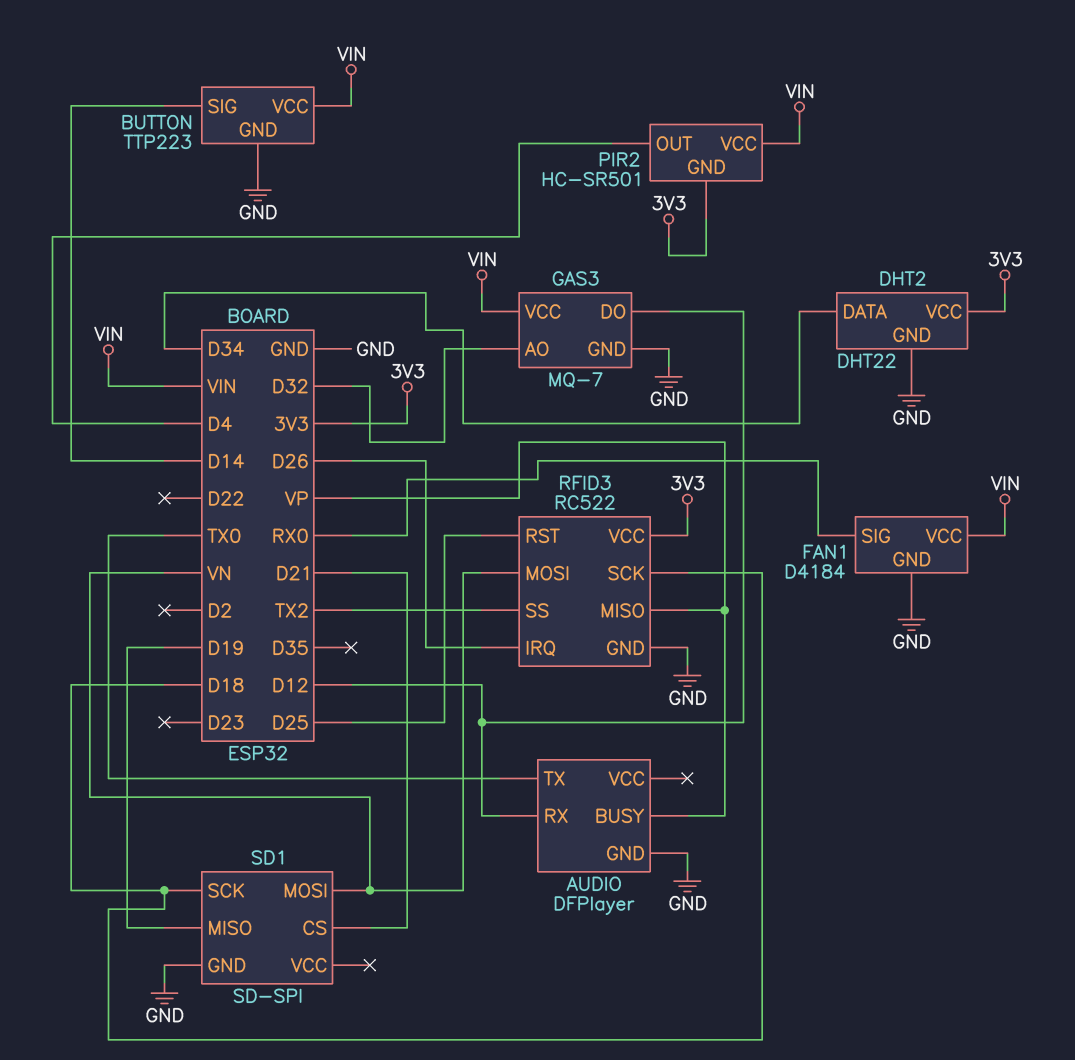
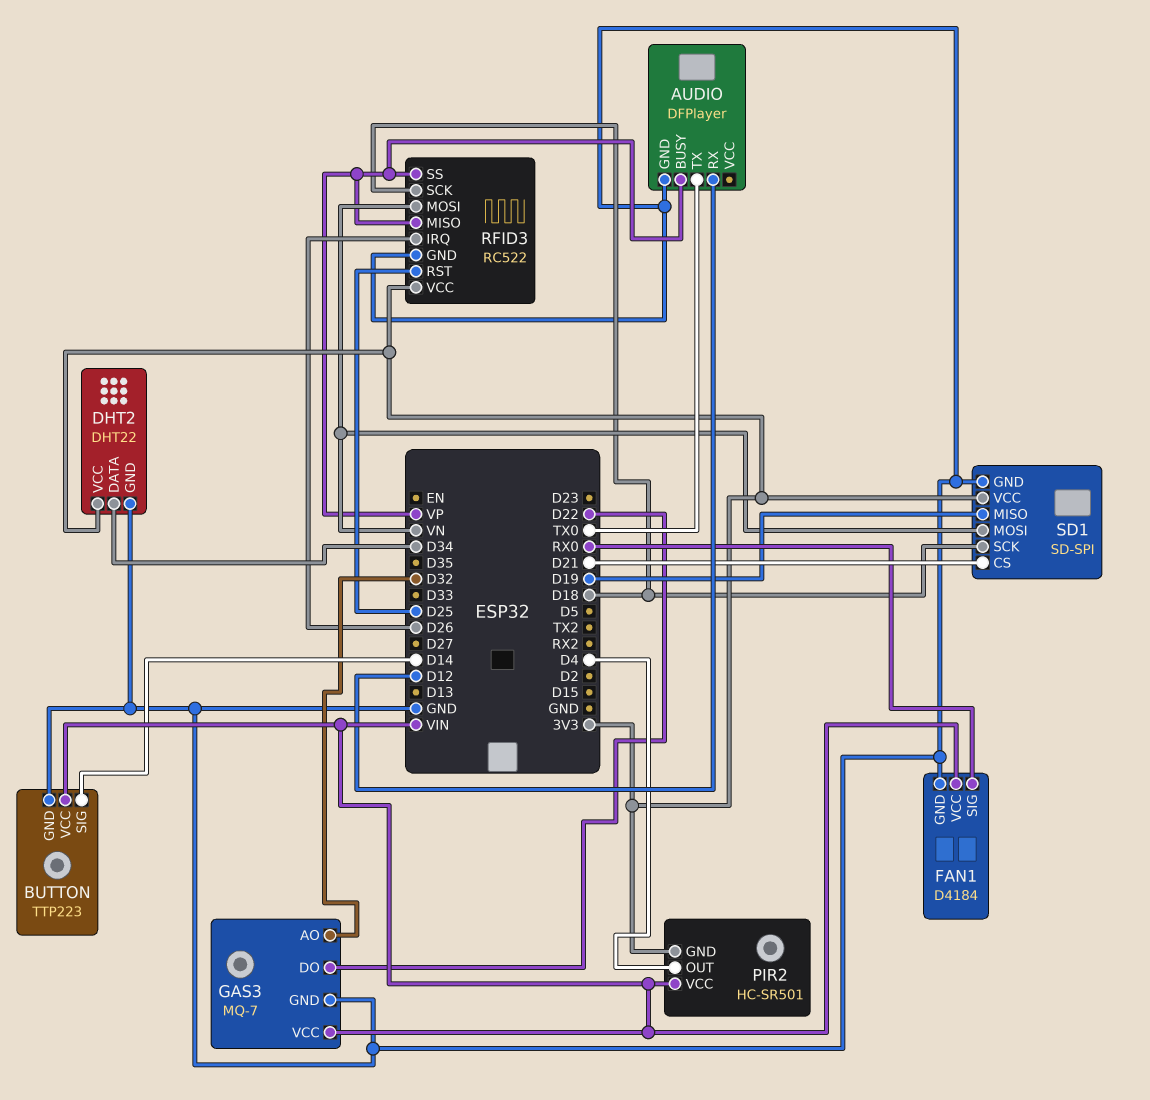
GAS3 pin DO: D12 -> D22
RFID3 pin SS: TX2 -> VP
SD1 pin VCC: none -> 3V3

